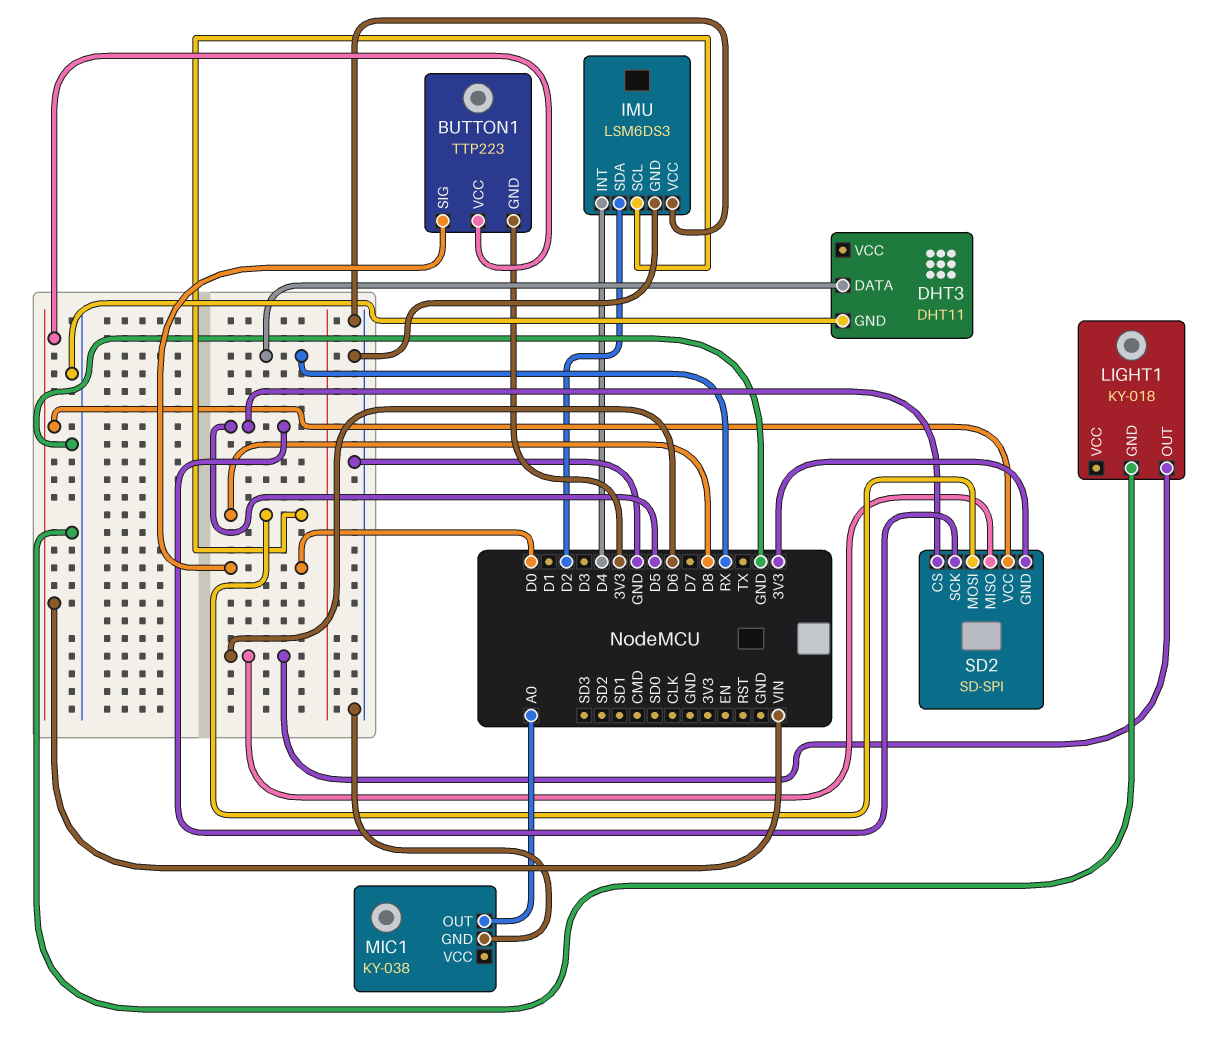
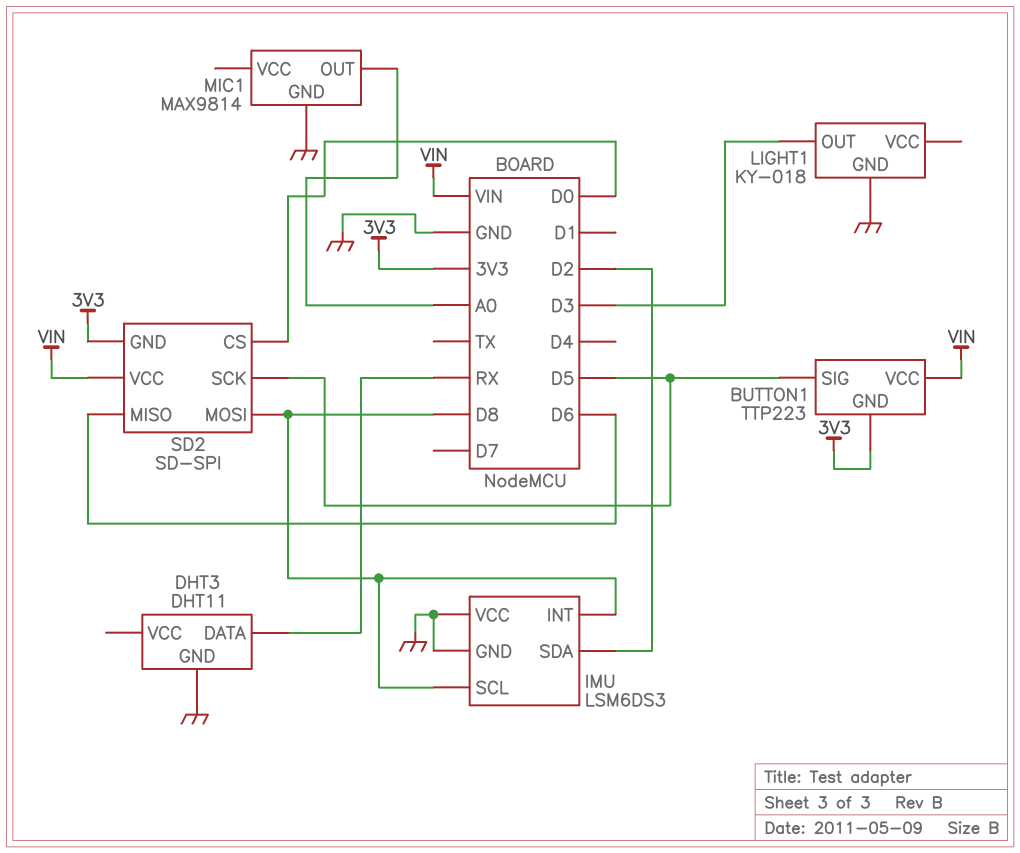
BUTTON1 pin SIG: D0 -> D5
IMU pin INT: D4 -> D8
LIGHT1 pin OUT: D6 -> D3
MIC1: KY-038 -> MAX9814
SD2 pin CS: D5 -> D0

